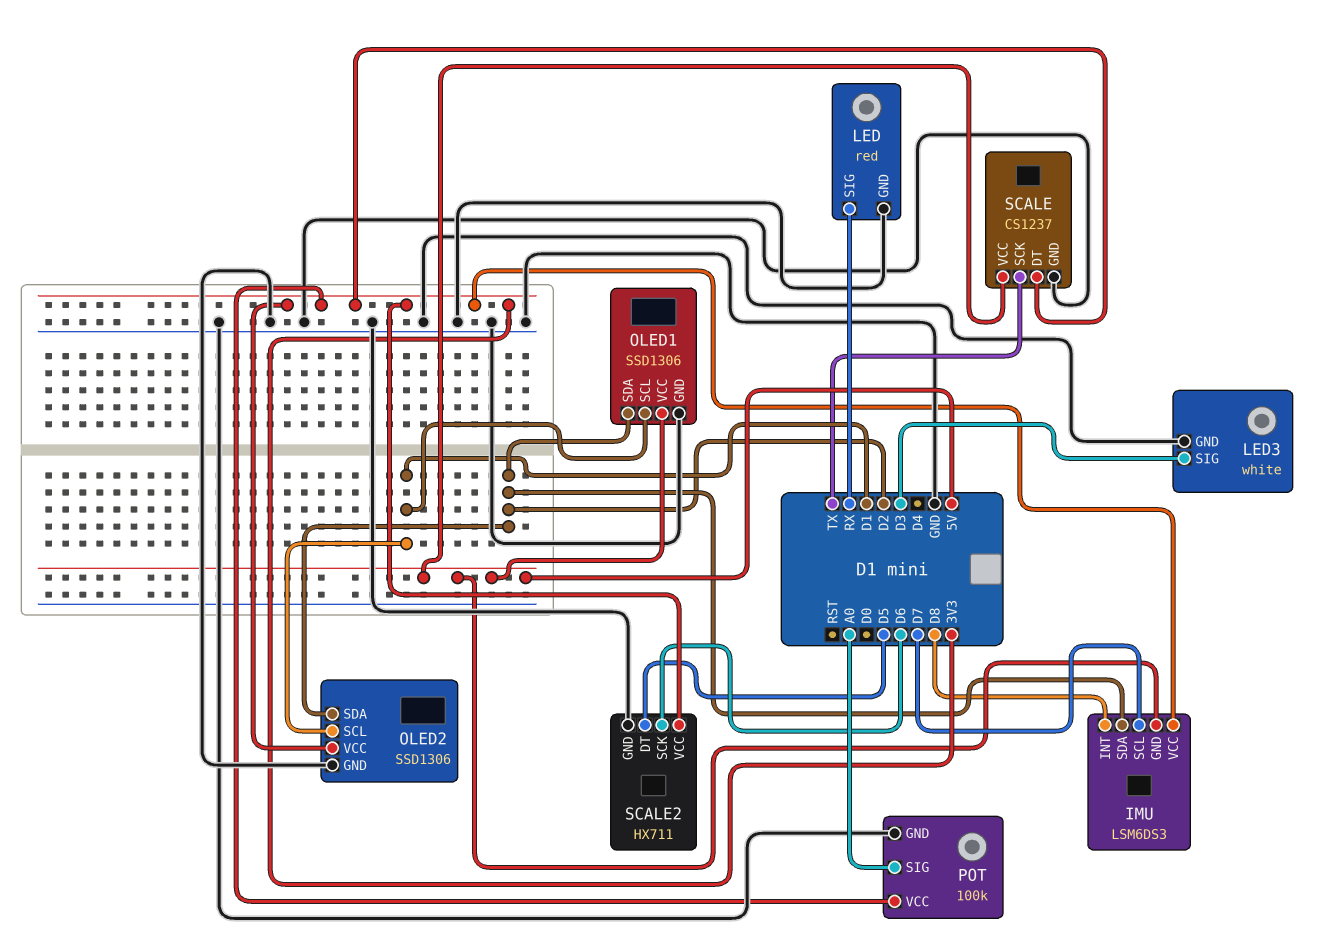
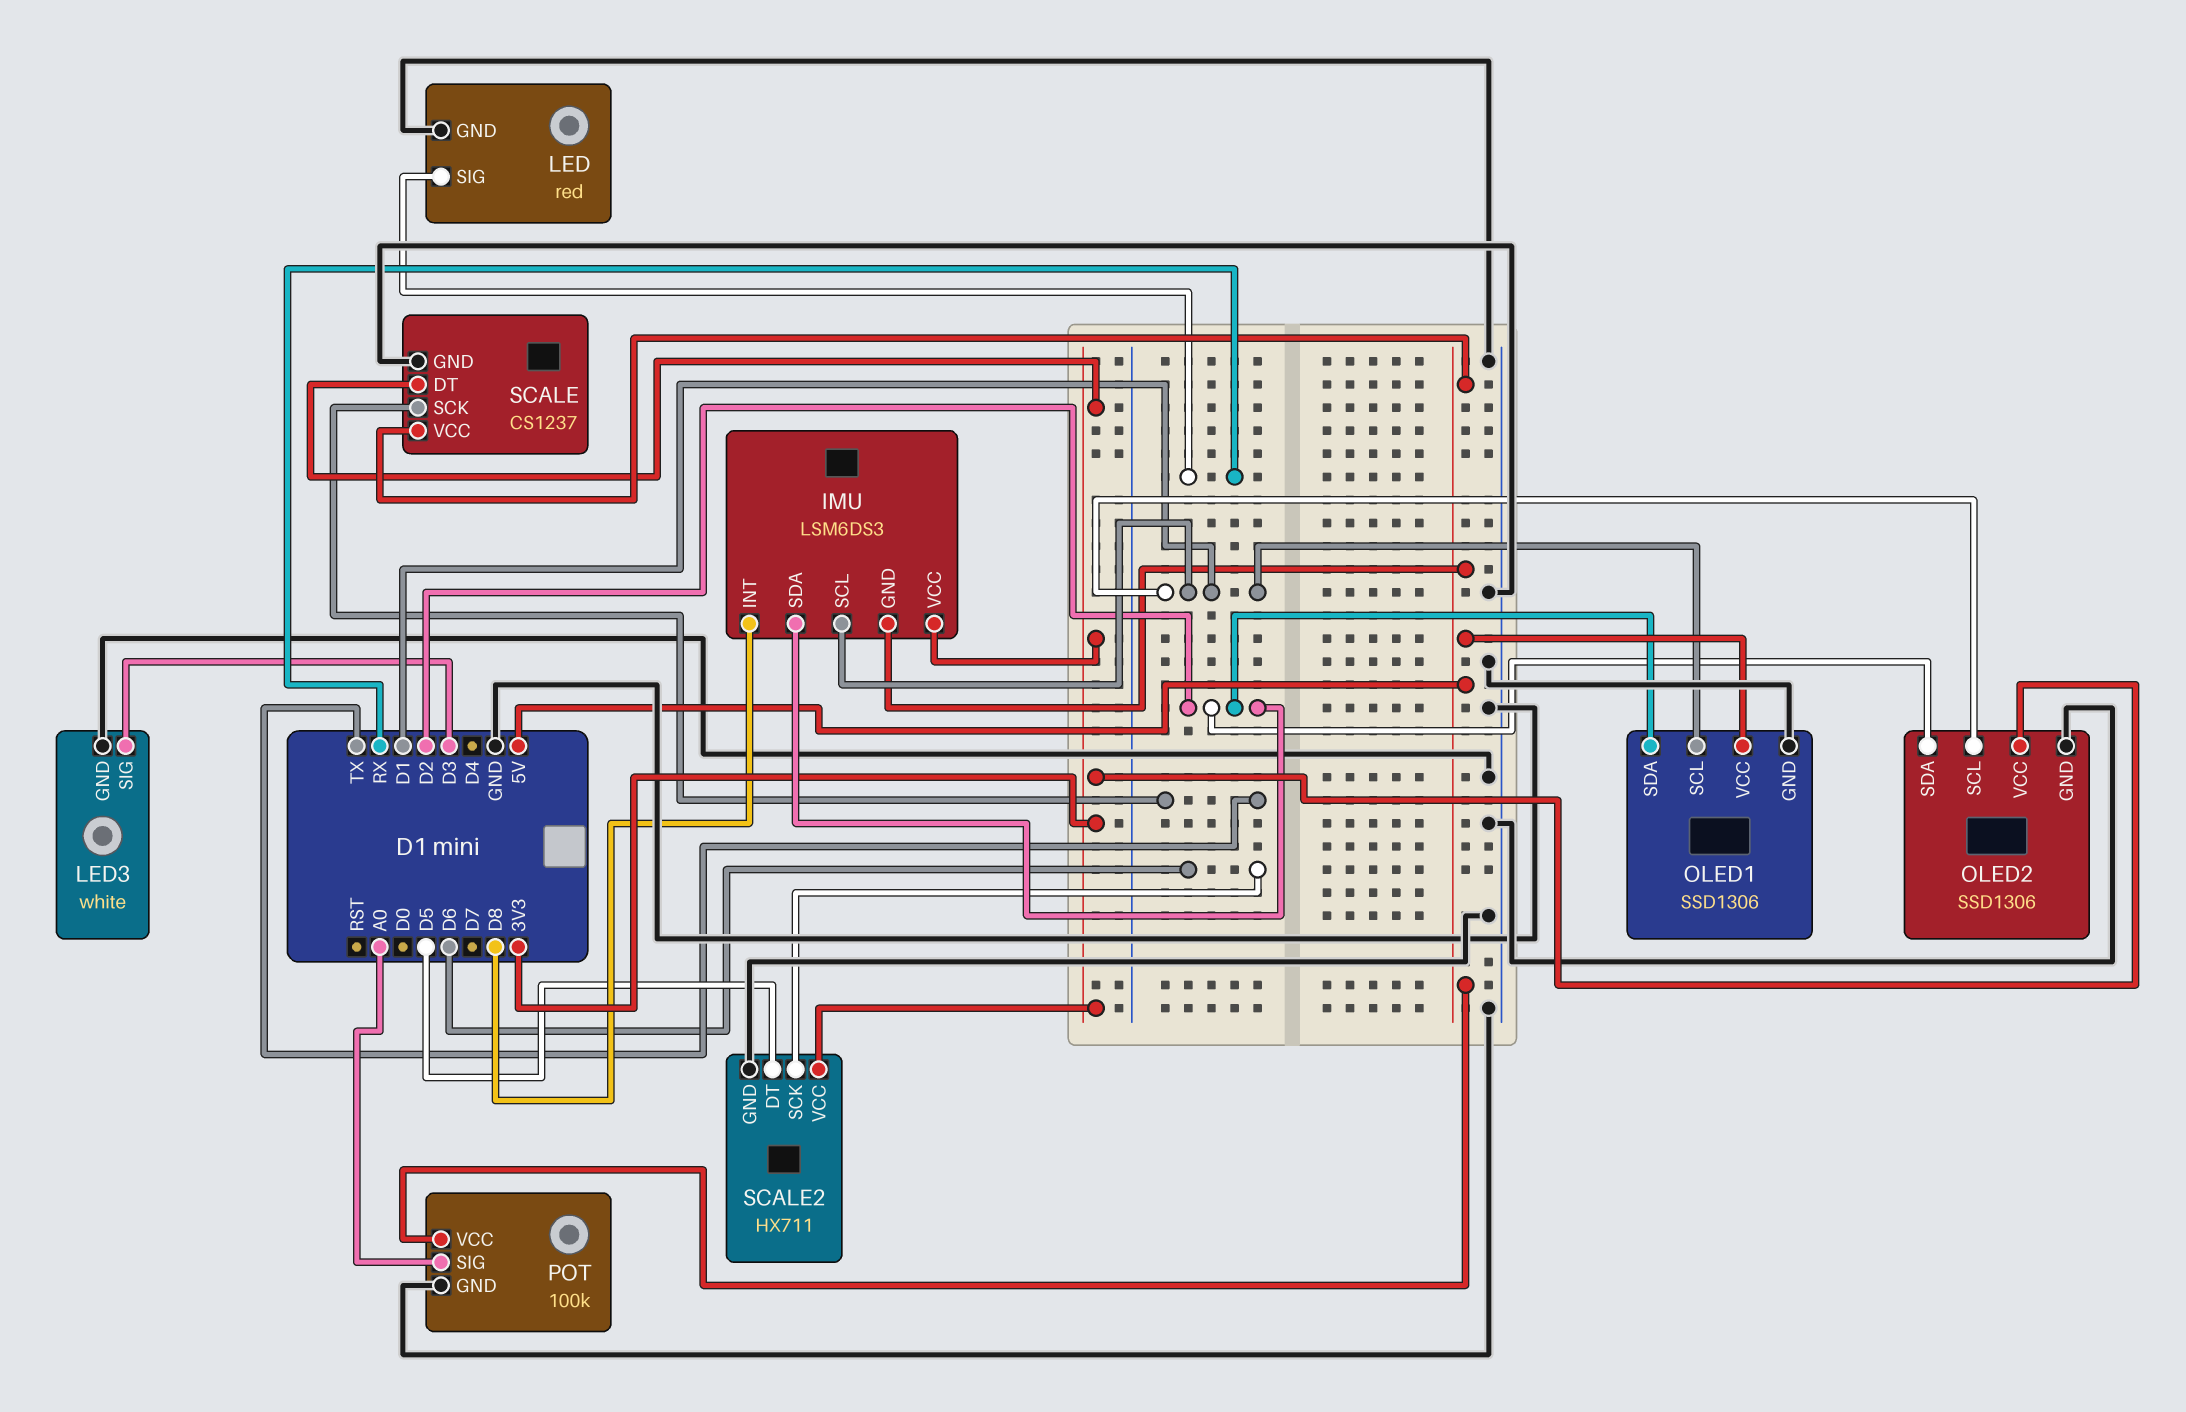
IMU pin SCL: D7 -> D1
POT pin VCC: 3V3 -> 5V

